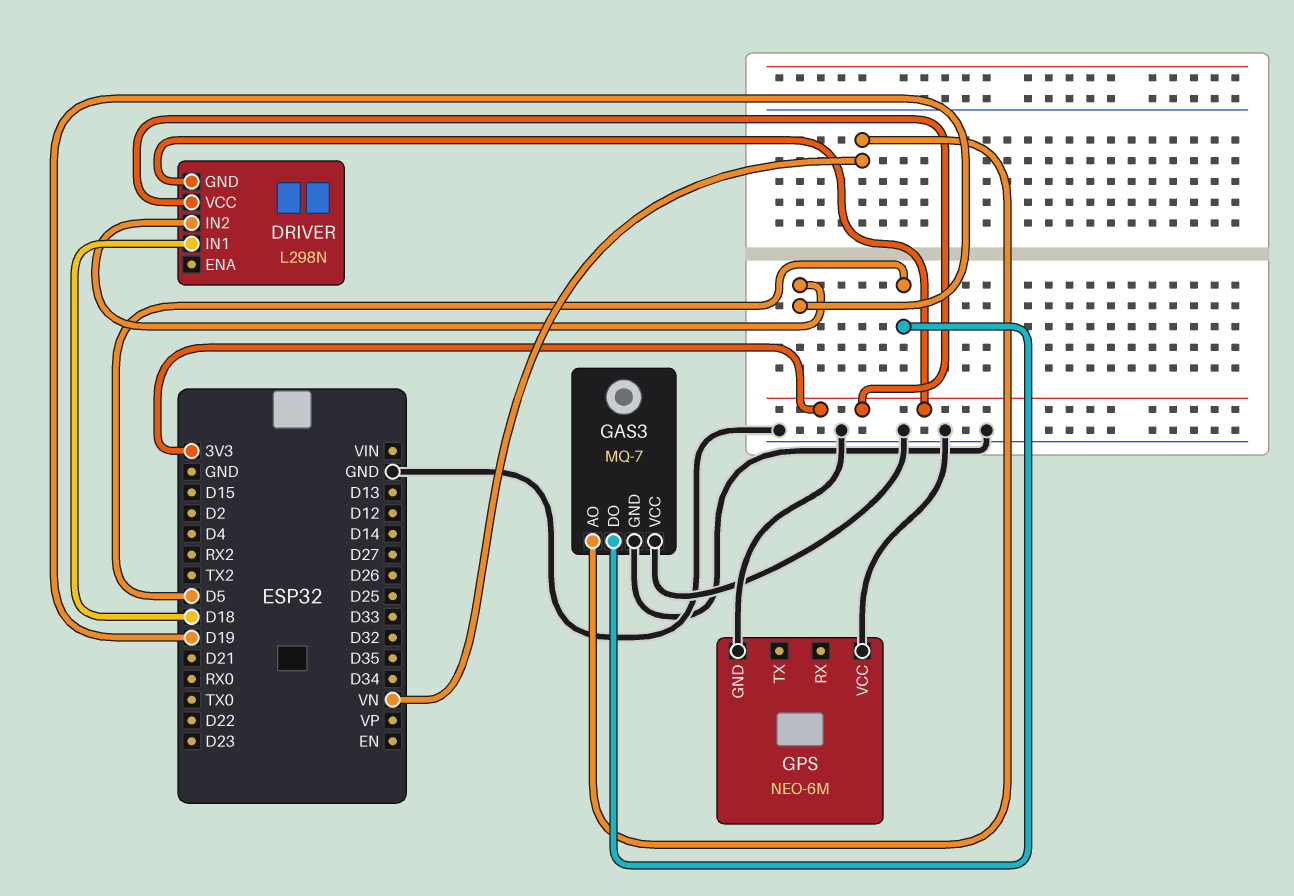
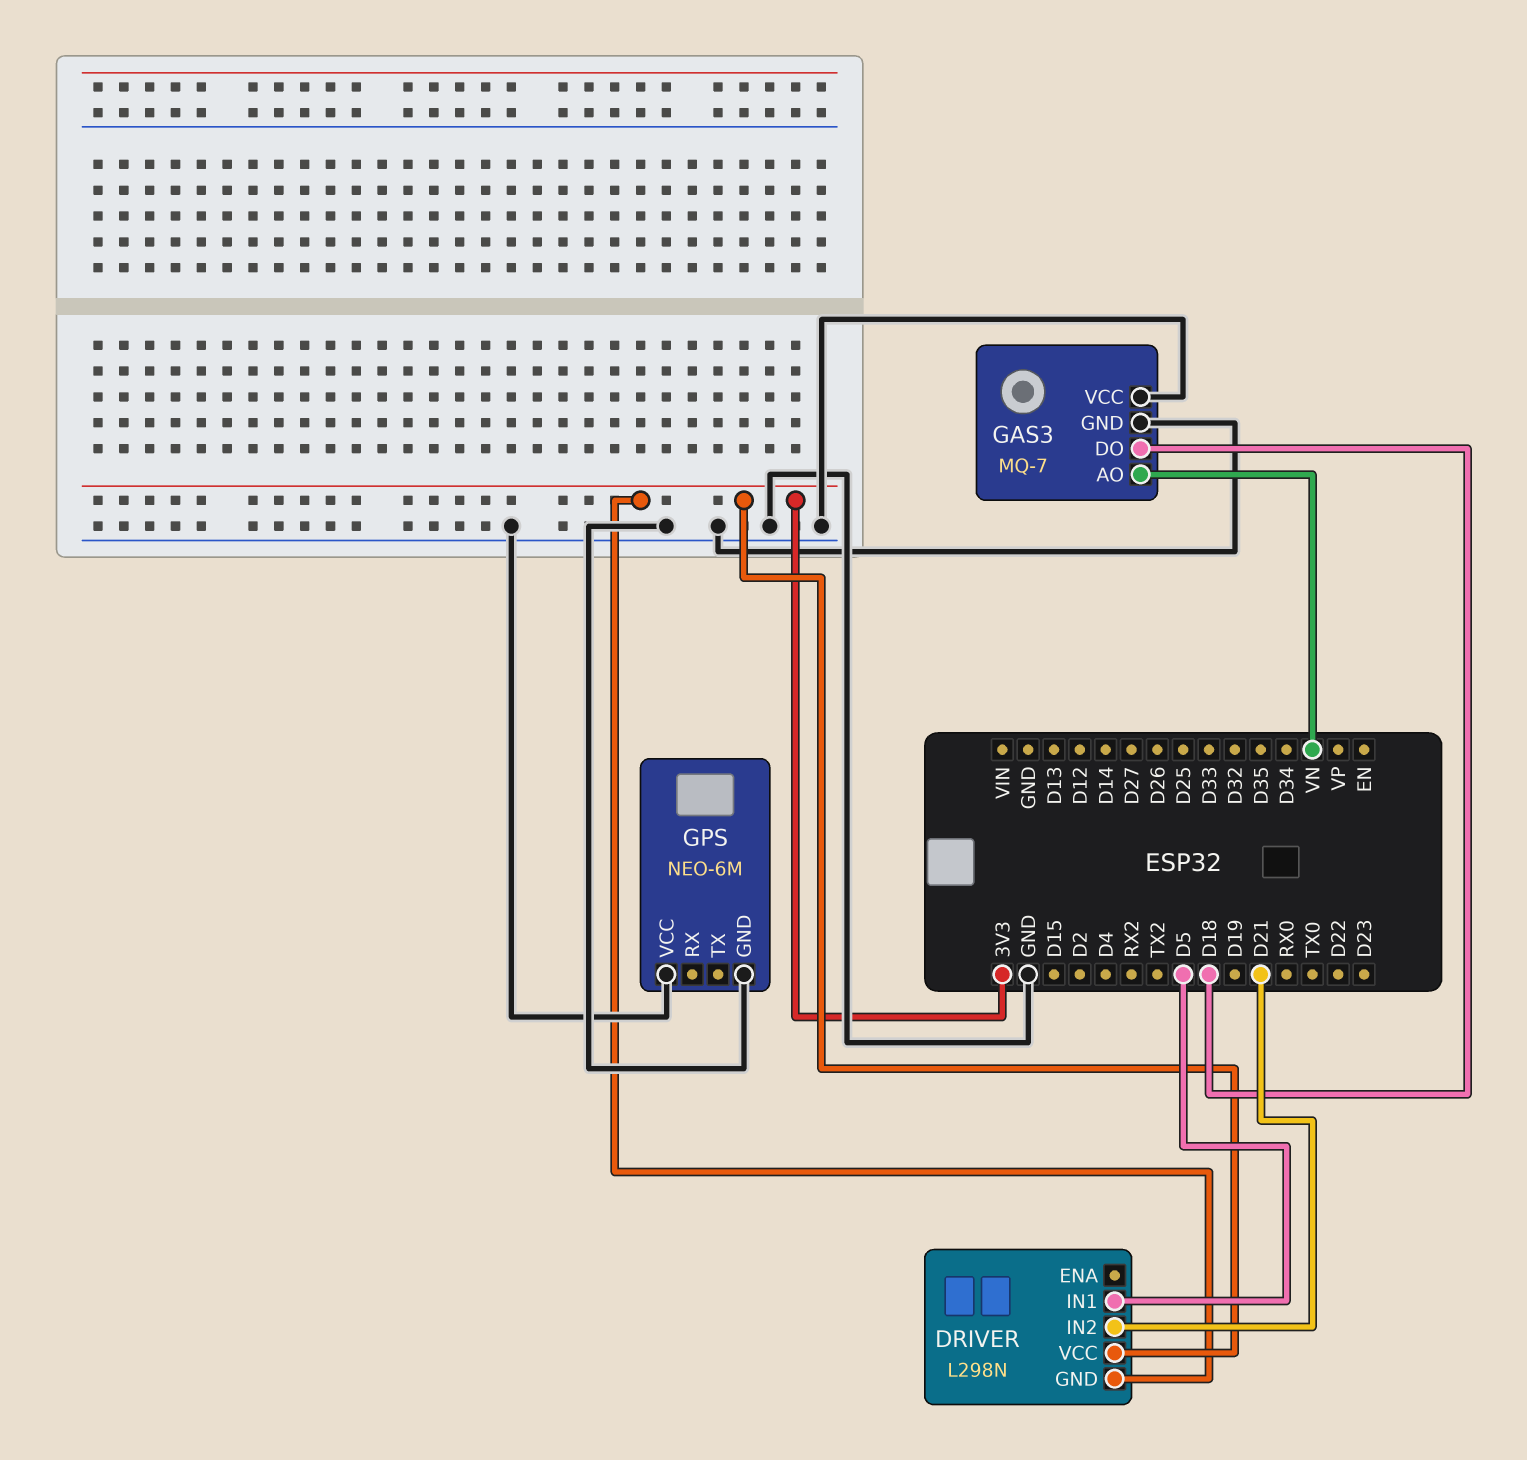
DRIVER pin IN1: D18 -> D5
DRIVER pin IN2: D19 -> D21
GAS3 pin DO: D5 -> D18

